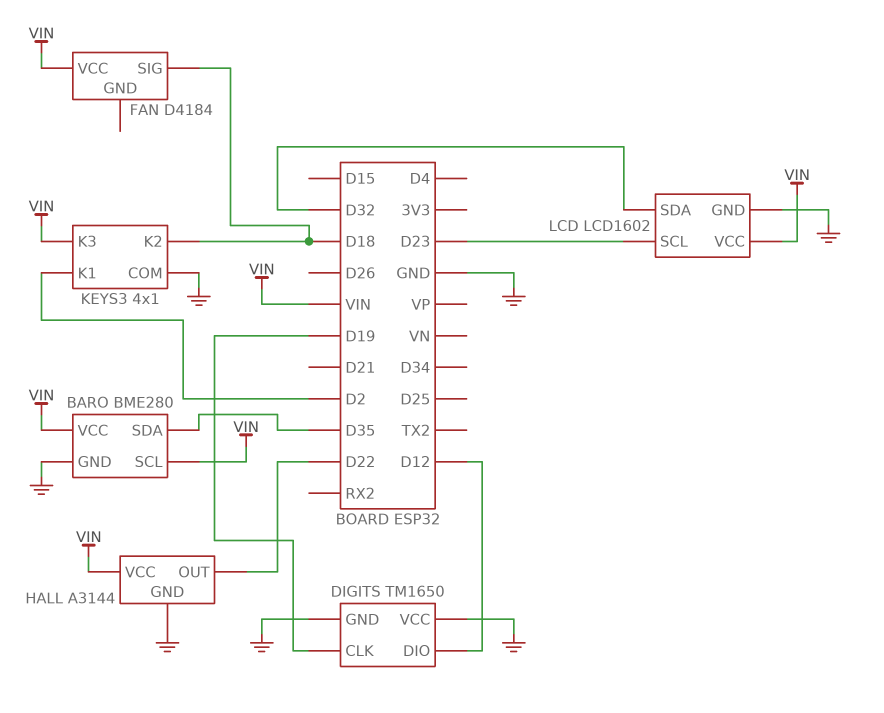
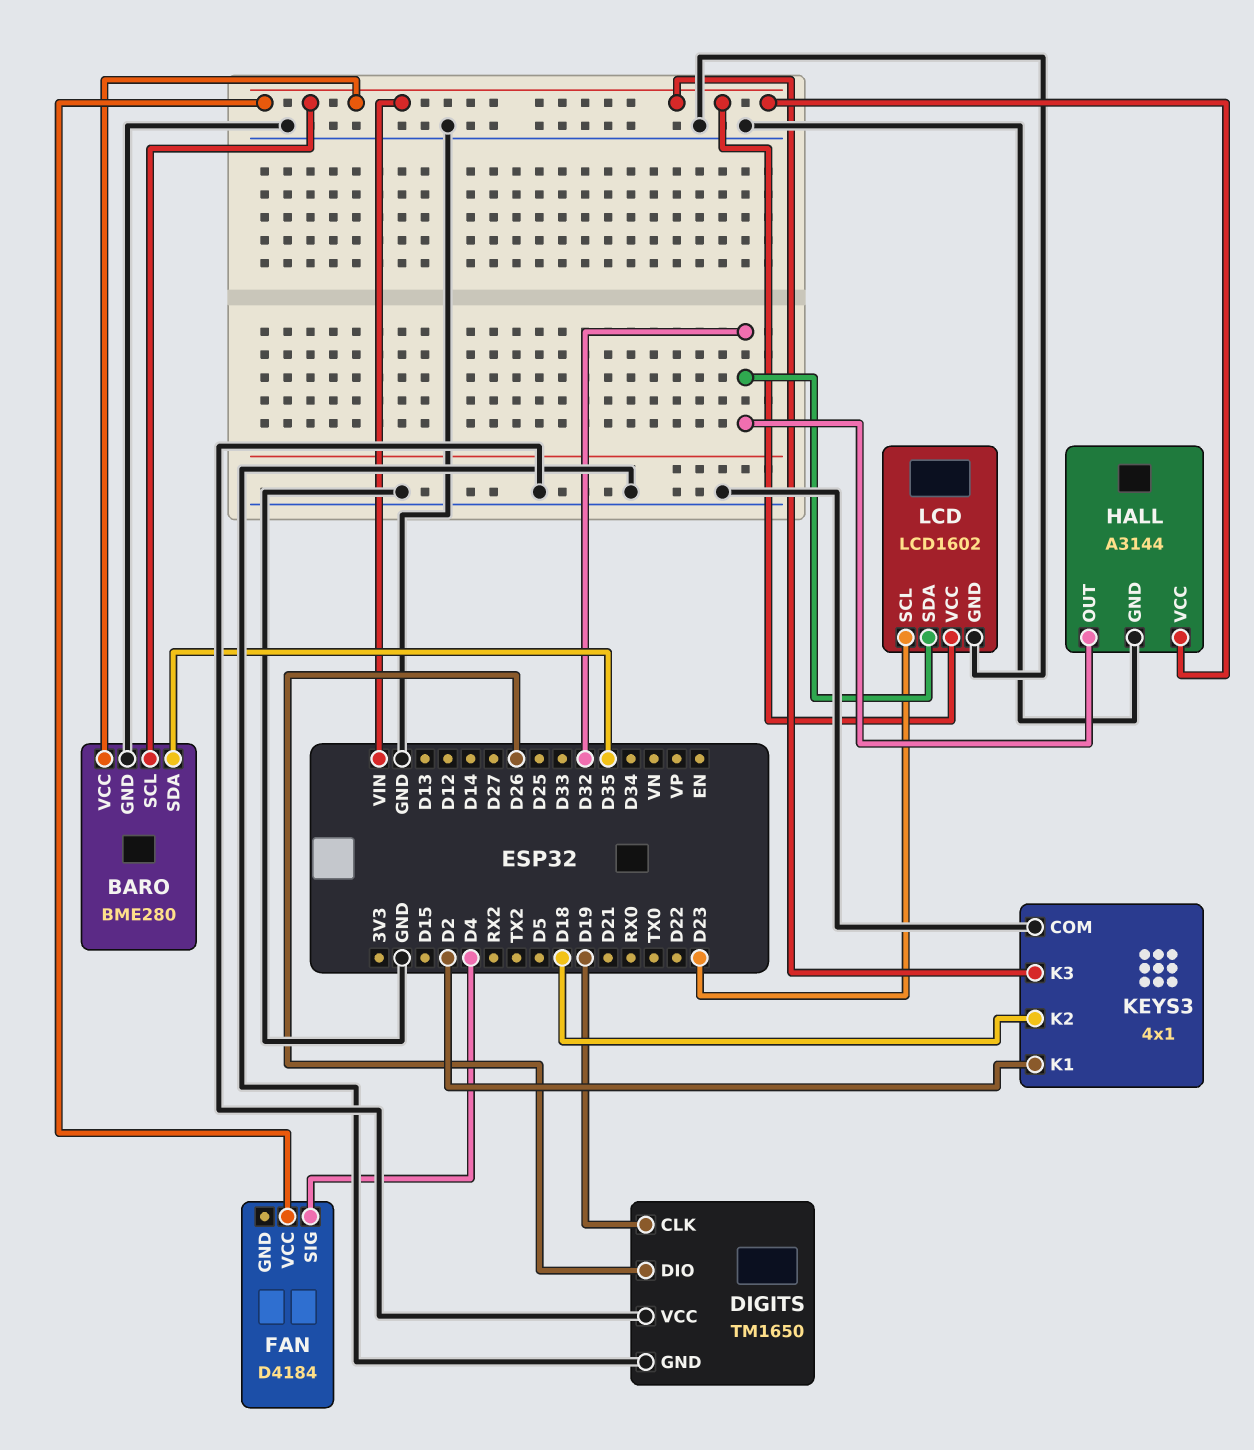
DIGITS pin DIO: D12 -> D26
FAN pin SIG: D18 -> D4
HALL pin OUT: D22 -> D32

